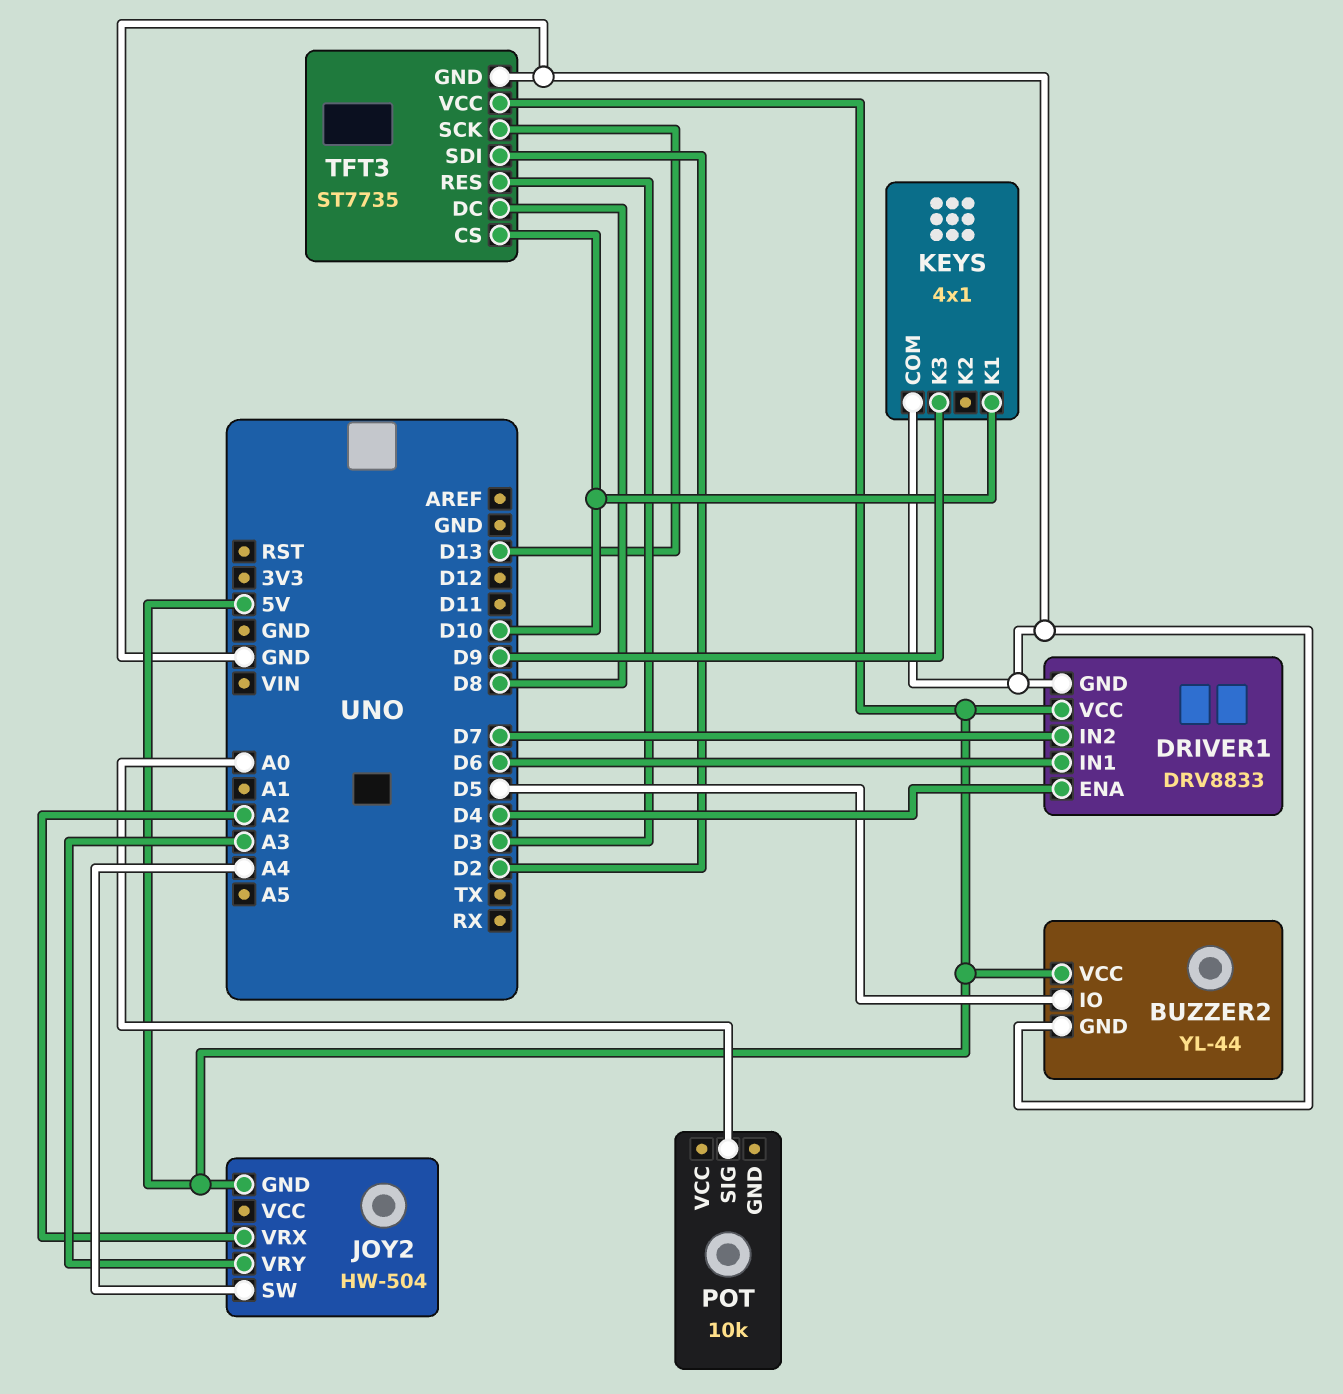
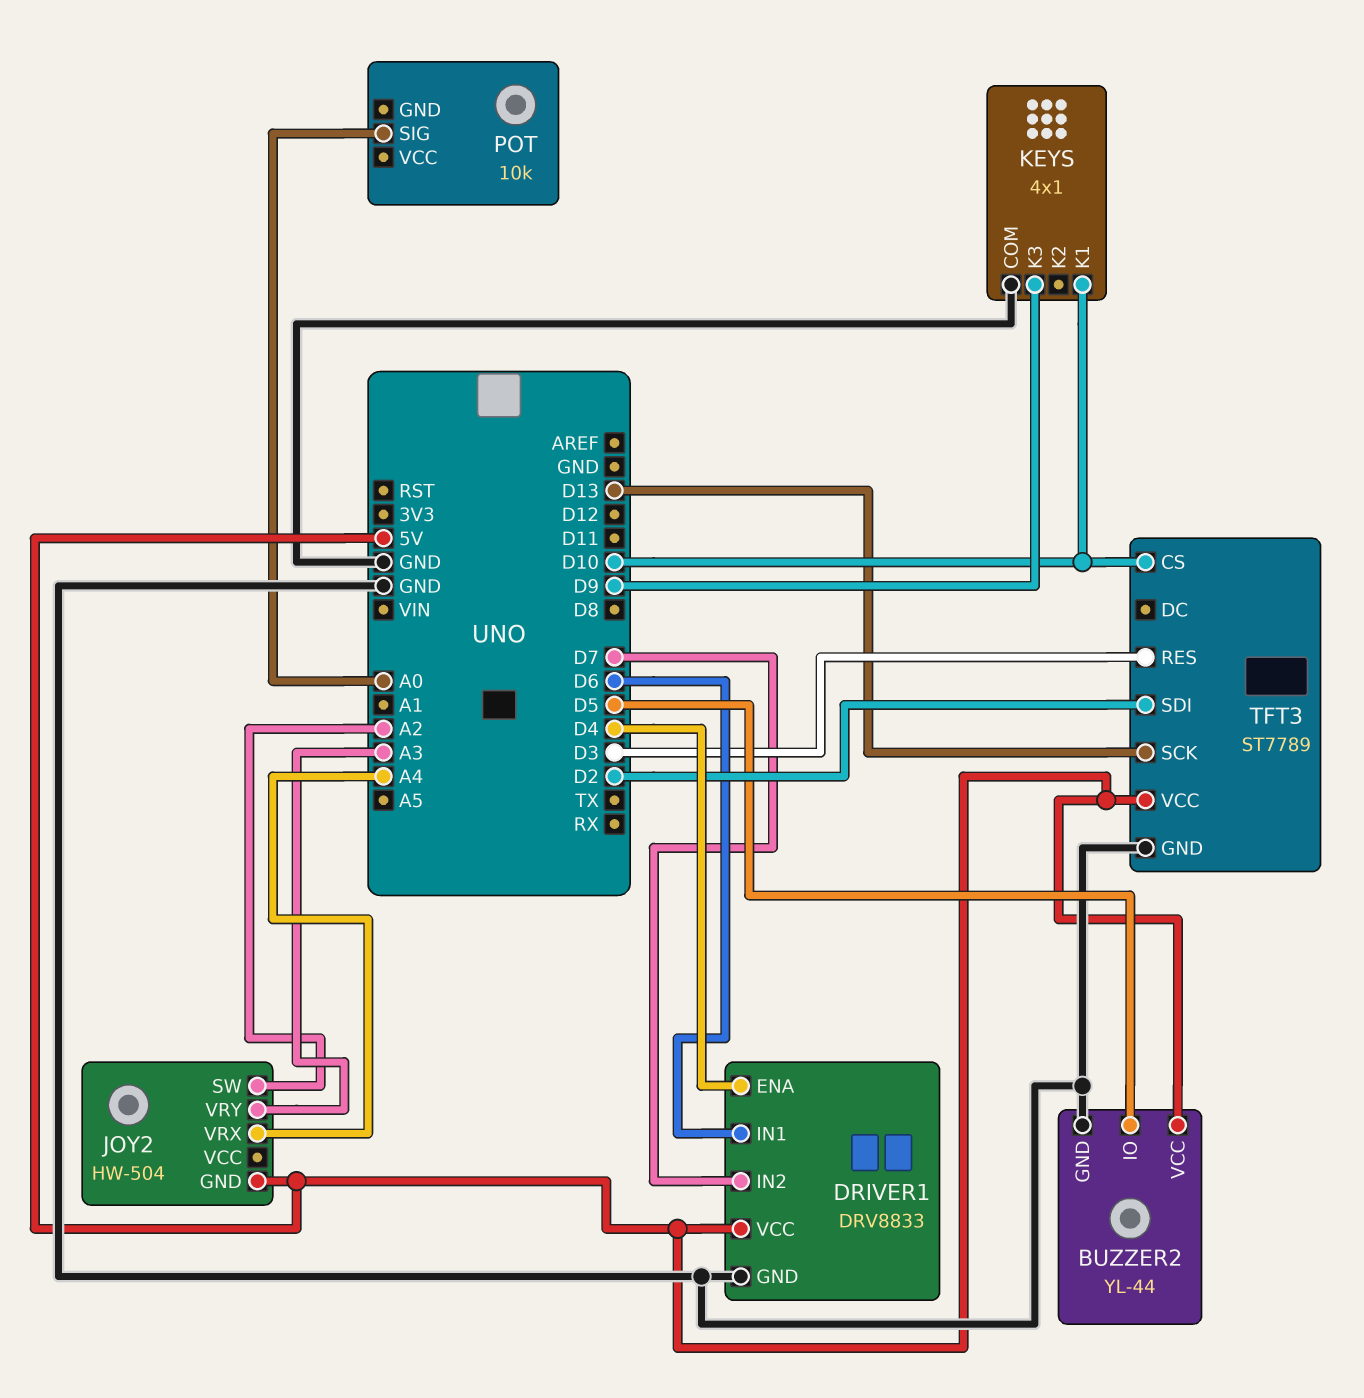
JOY2 pin SW: A4 -> A2
JOY2 pin VRX: A2 -> A4
TFT3: ST7735 -> ST7789
TFT3 pin DC: D8 -> none

